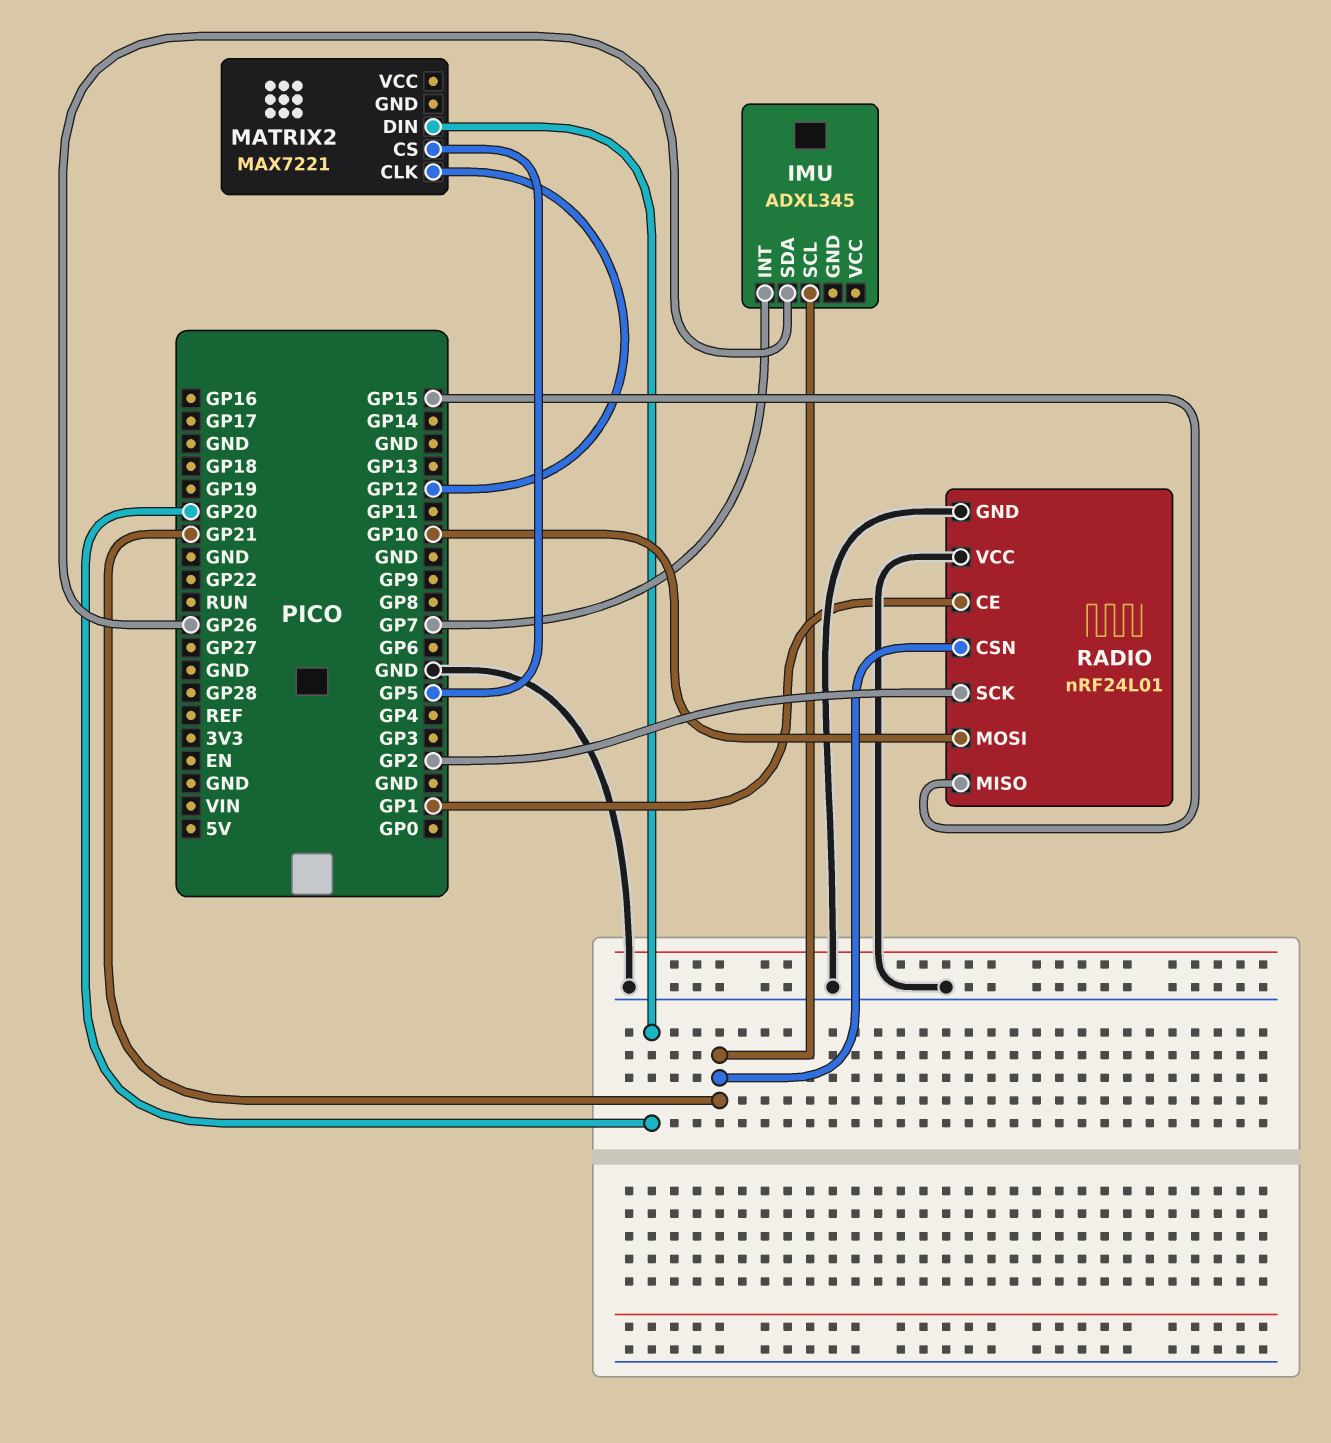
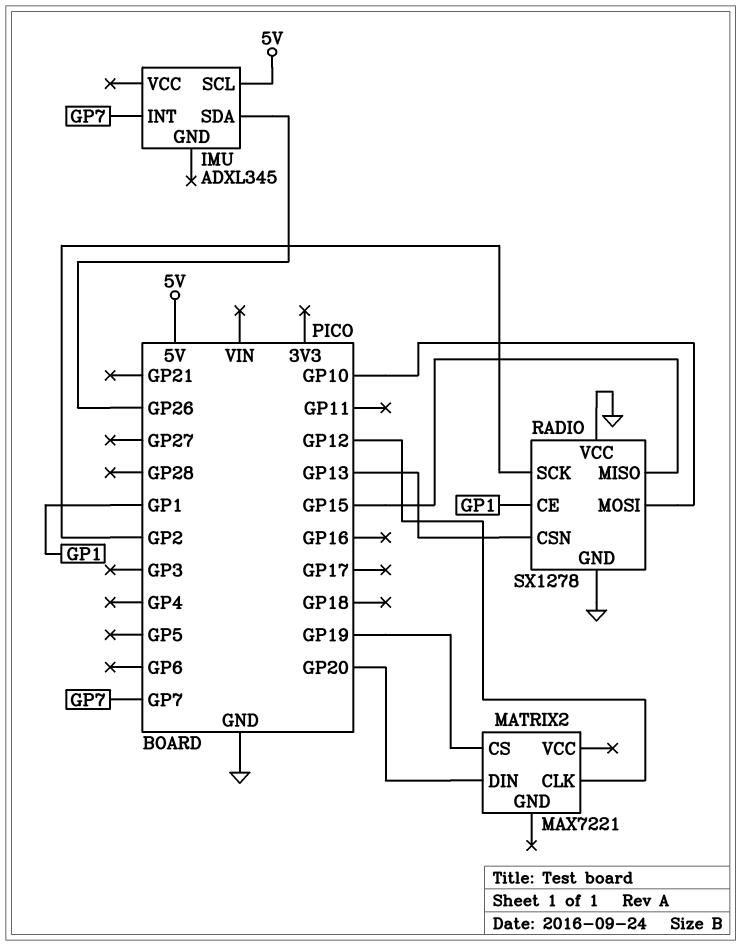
IMU pin SCL: GP21 -> 5V
MATRIX2 pin CS: GP5 -> GP19
RADIO: nRF24L01 -> SX1278
RADIO pin CSN: GP21 -> GP13

